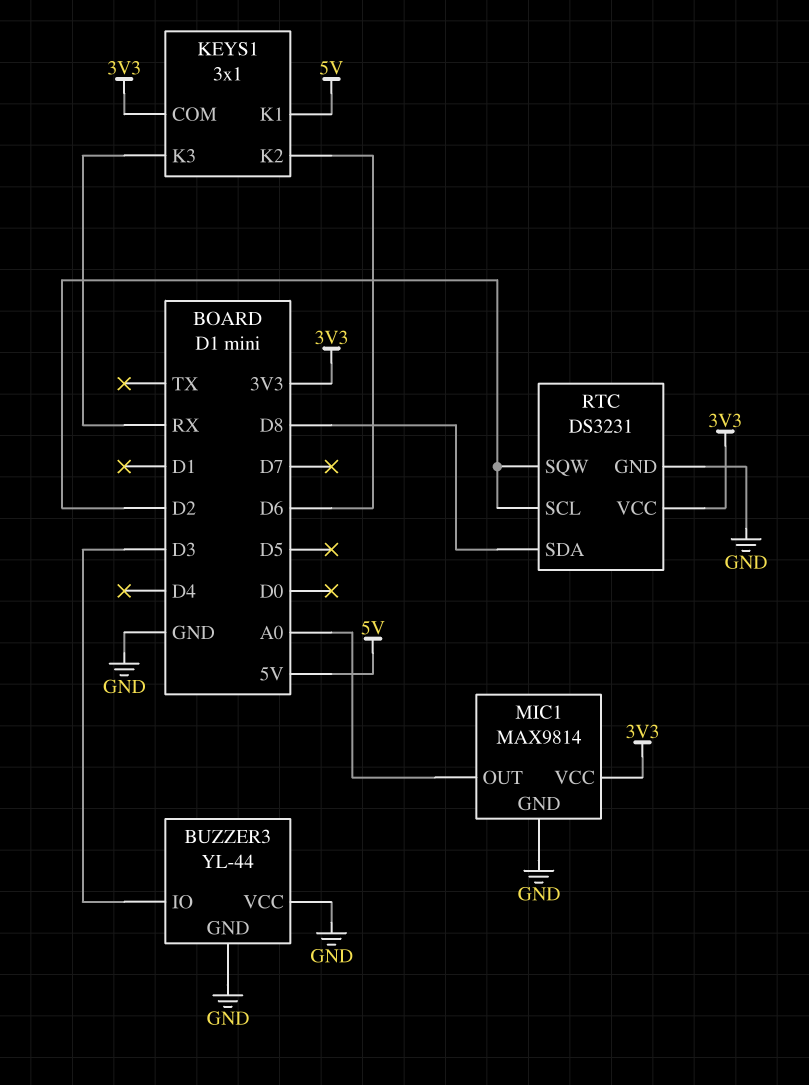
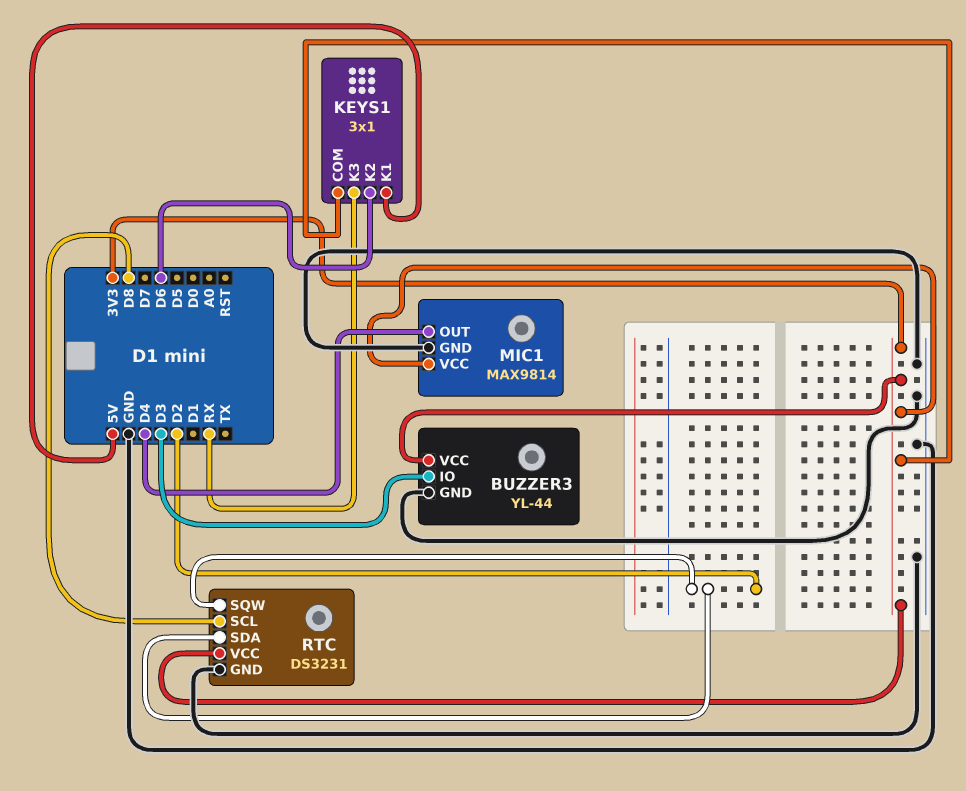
BUZZER3 pin VCC: GND -> 3V3
MIC1 pin OUT: A0 -> D4
RTC pin SCL: D2 -> D8
RTC pin SDA: D8 -> D2

